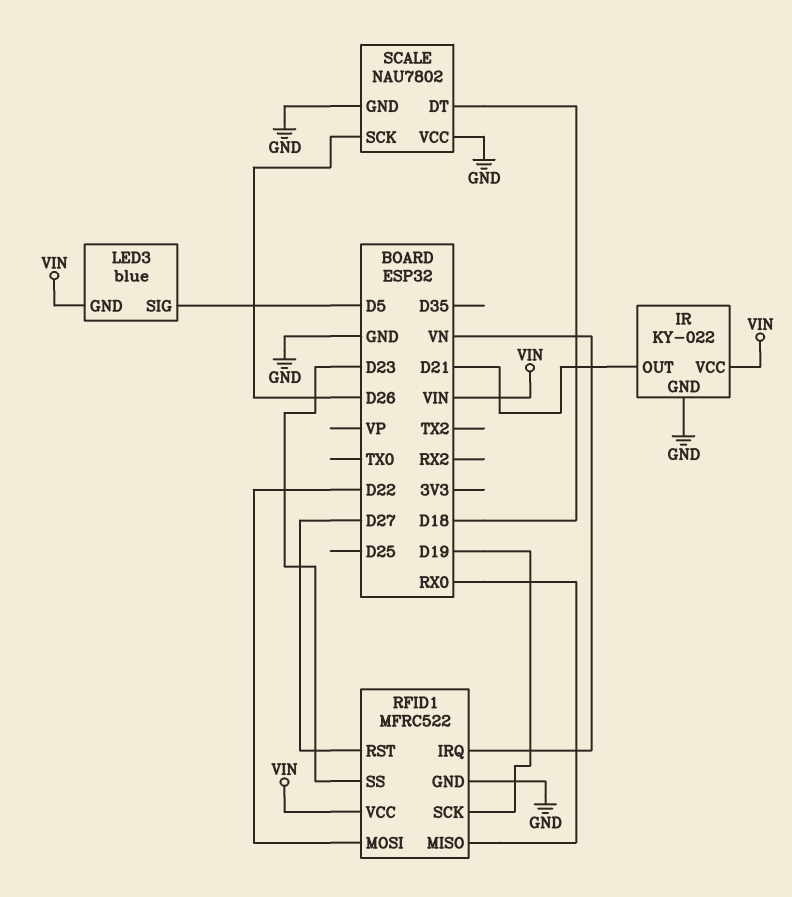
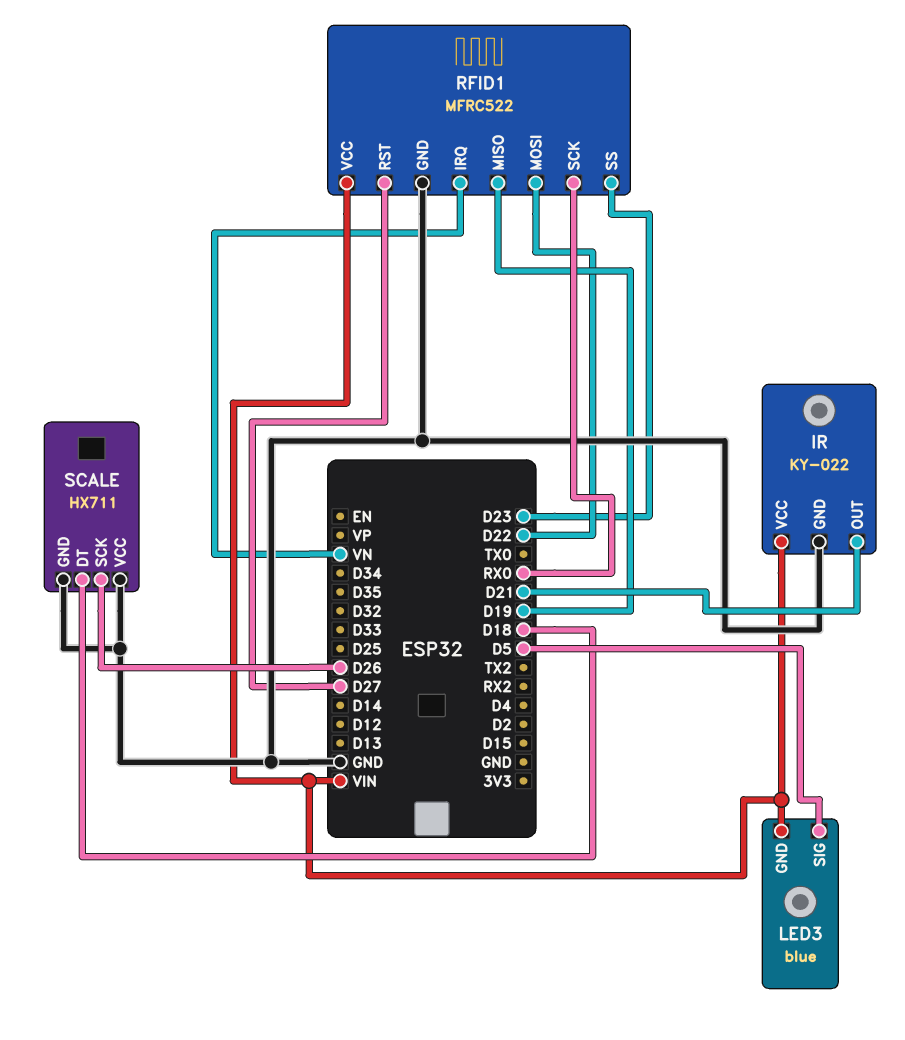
RFID1 pin MISO: RX0 -> D19
RFID1 pin SCK: D19 -> RX0
SCALE: NAU7802 -> HX711

